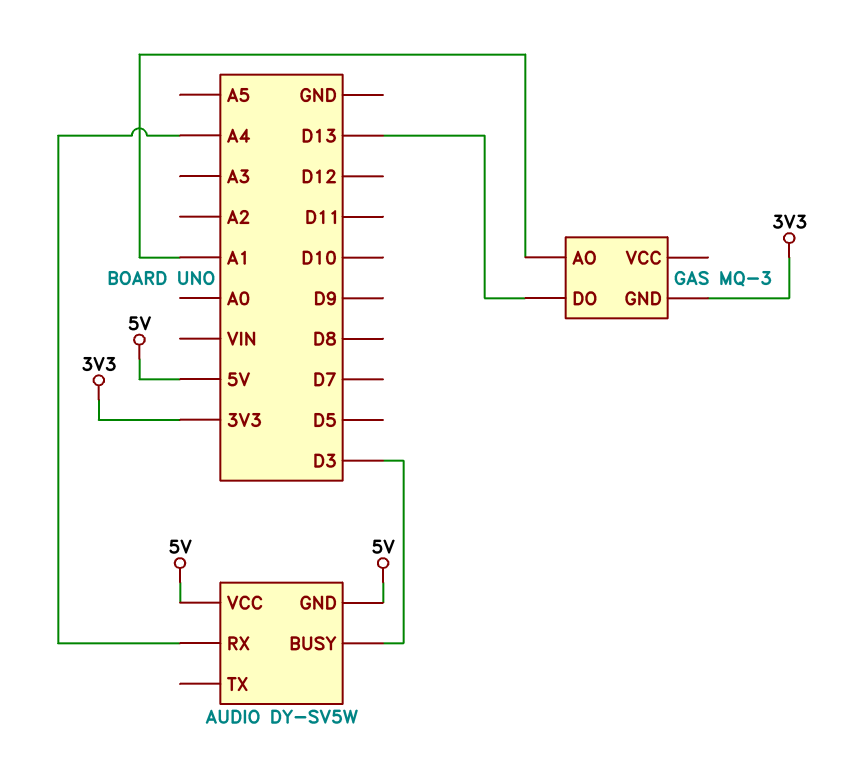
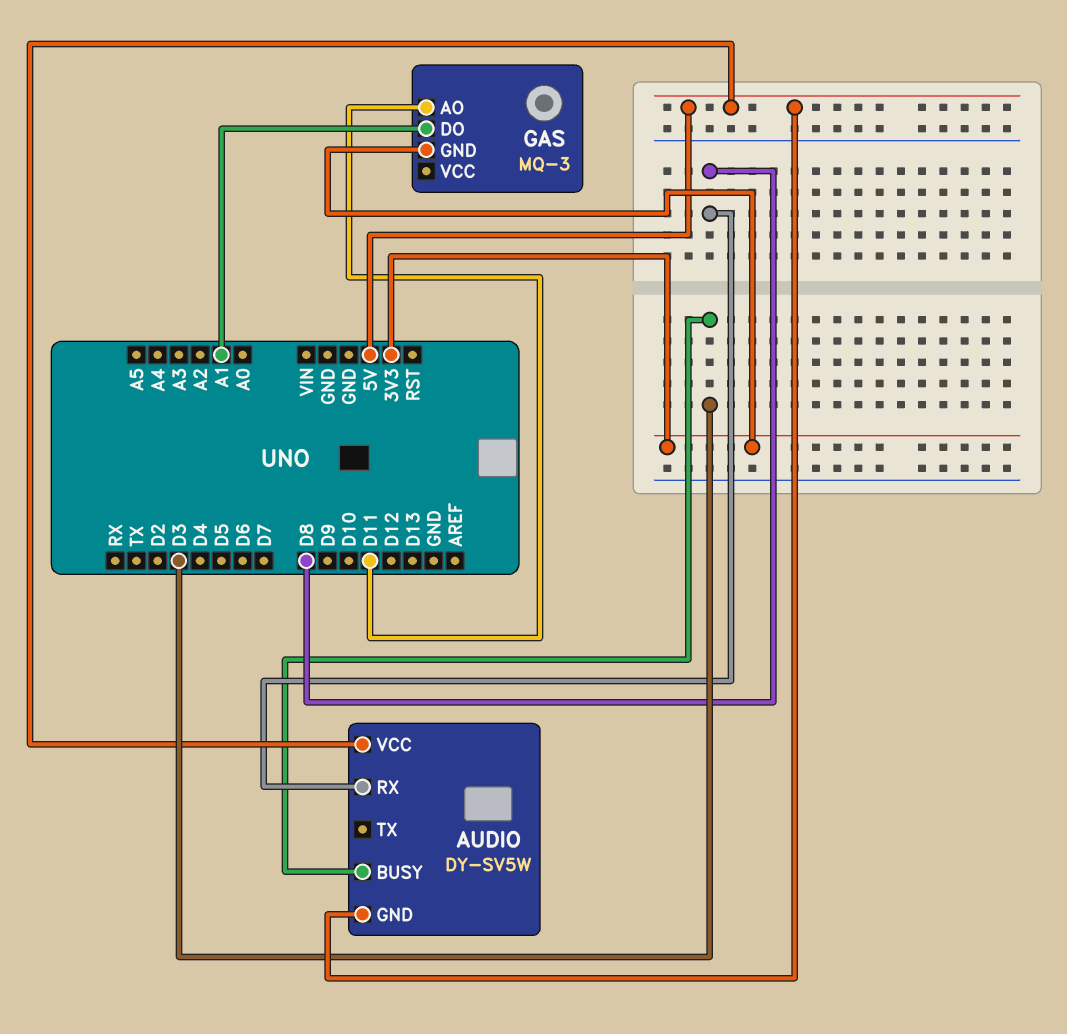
AUDIO pin RX: A4 -> D8
GAS pin AO: A1 -> D11
GAS pin DO: D13 -> A1

